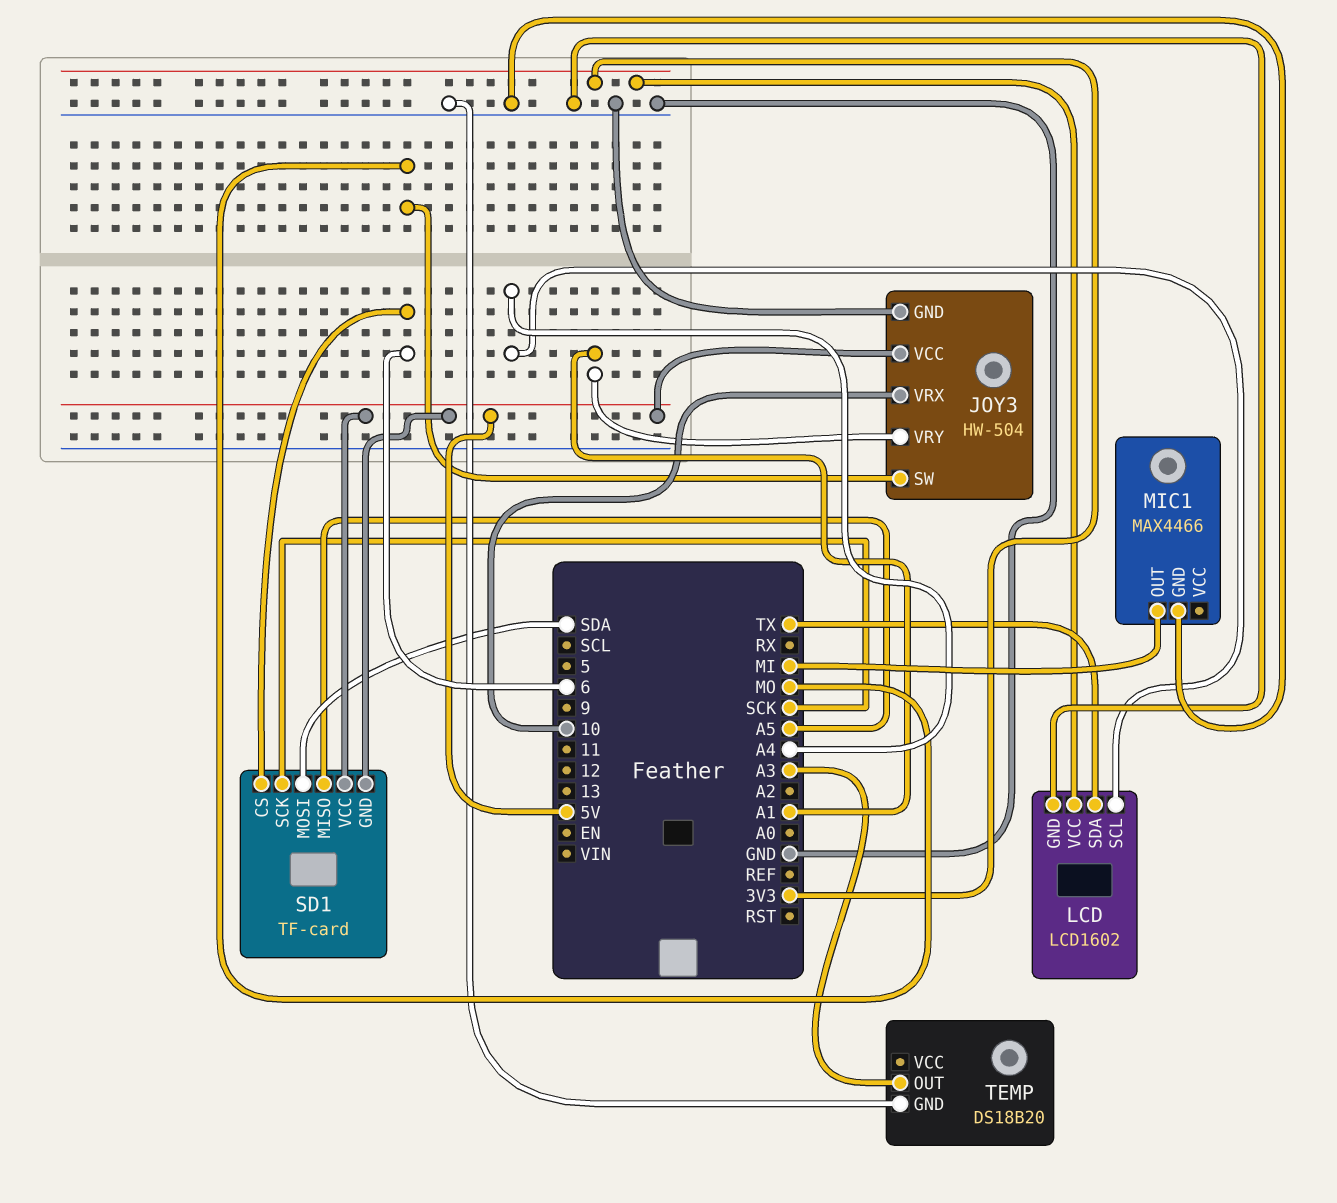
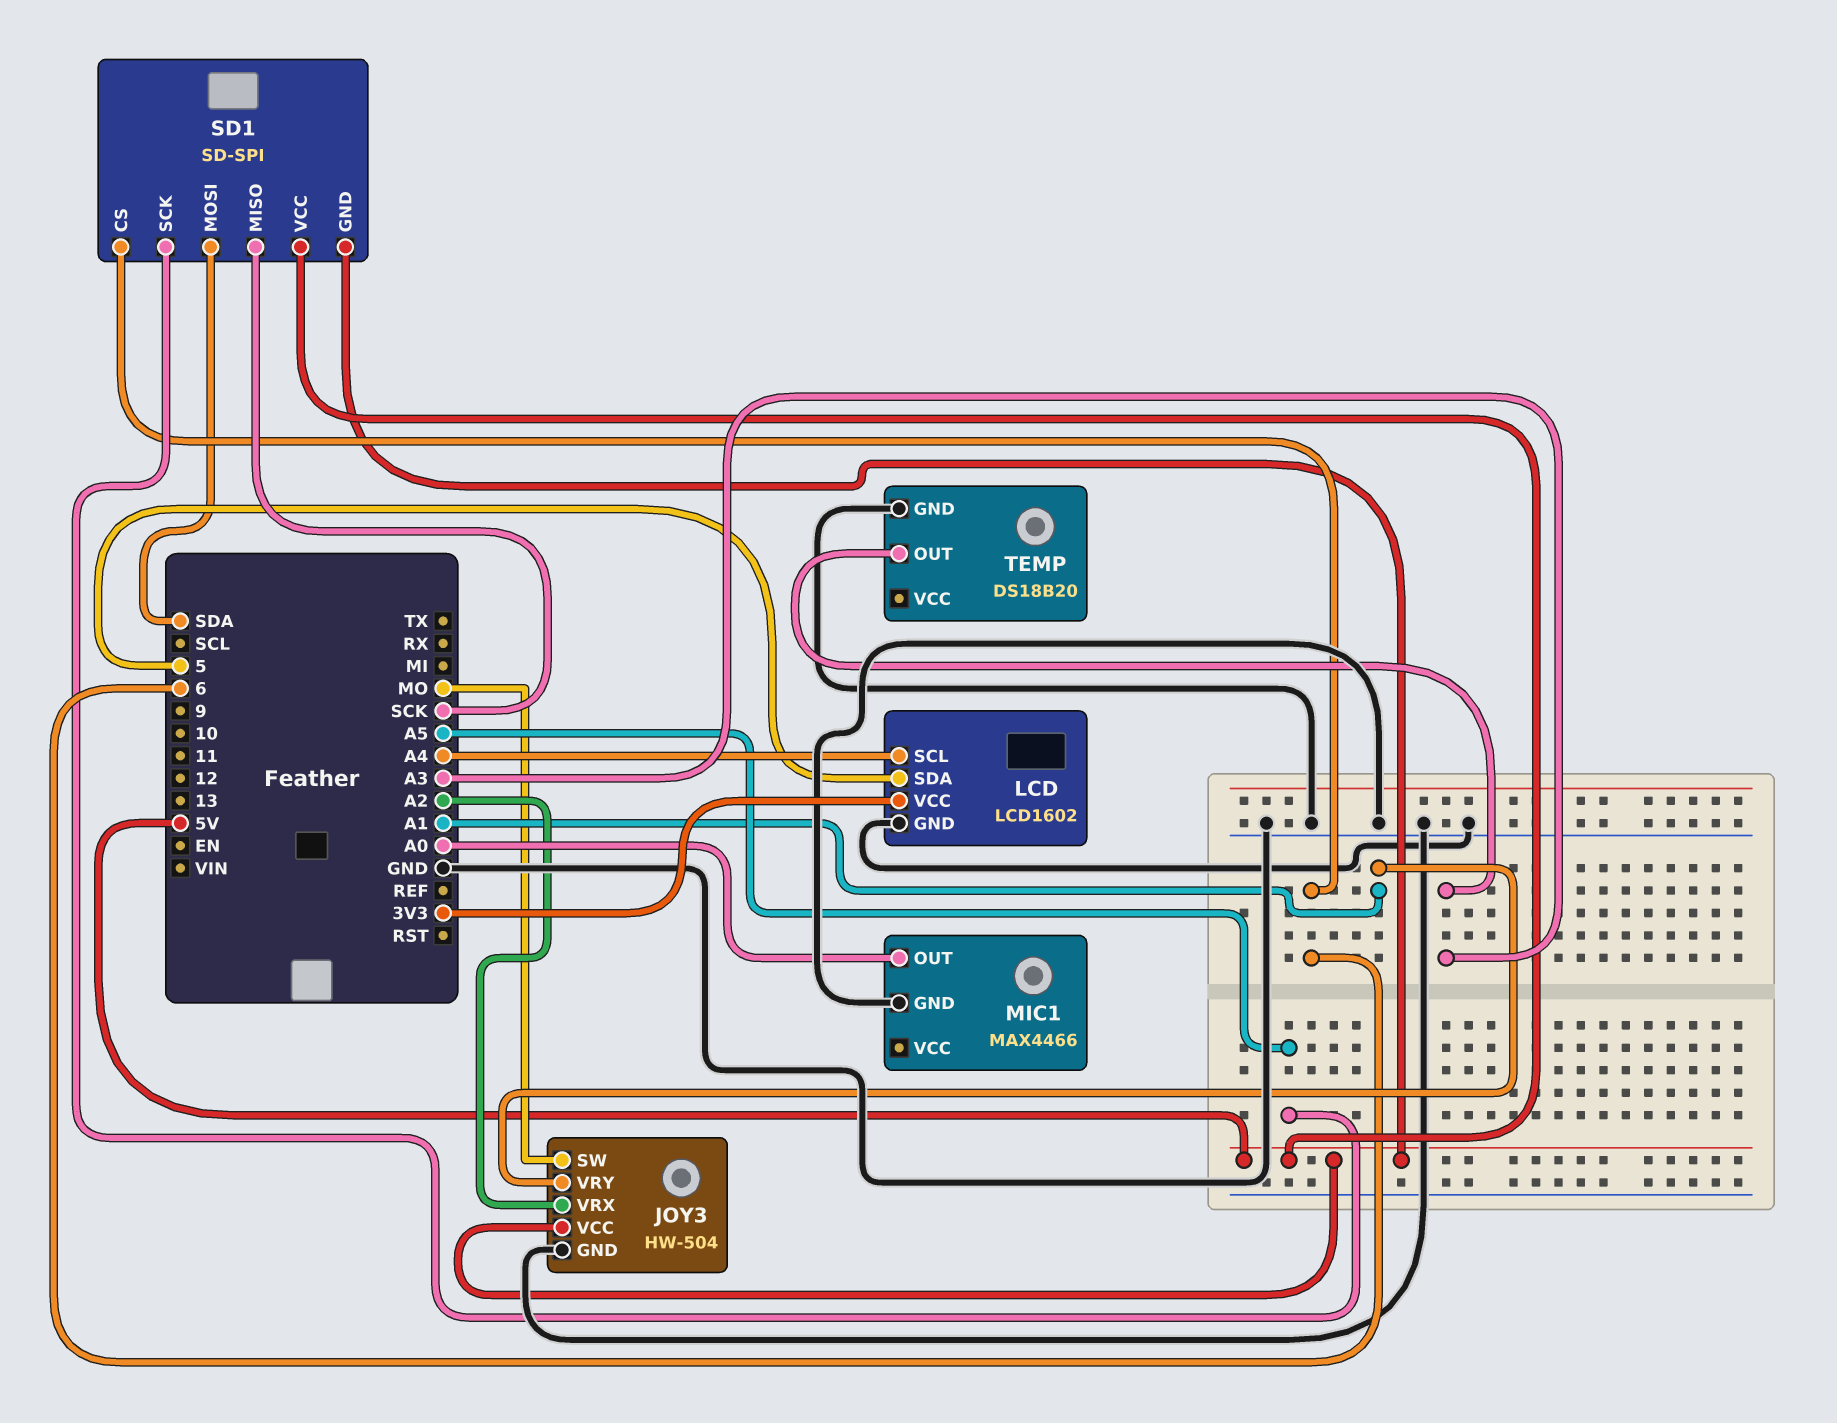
JOY3 pin VRX: 10 -> A2
LCD pin SDA: TX -> 5
MIC1 pin OUT: MI -> A0
SD1: TF-card -> SD-SPI
SD1 pin MISO: A5 -> SCK
SD1 pin SCK: SCK -> A5

